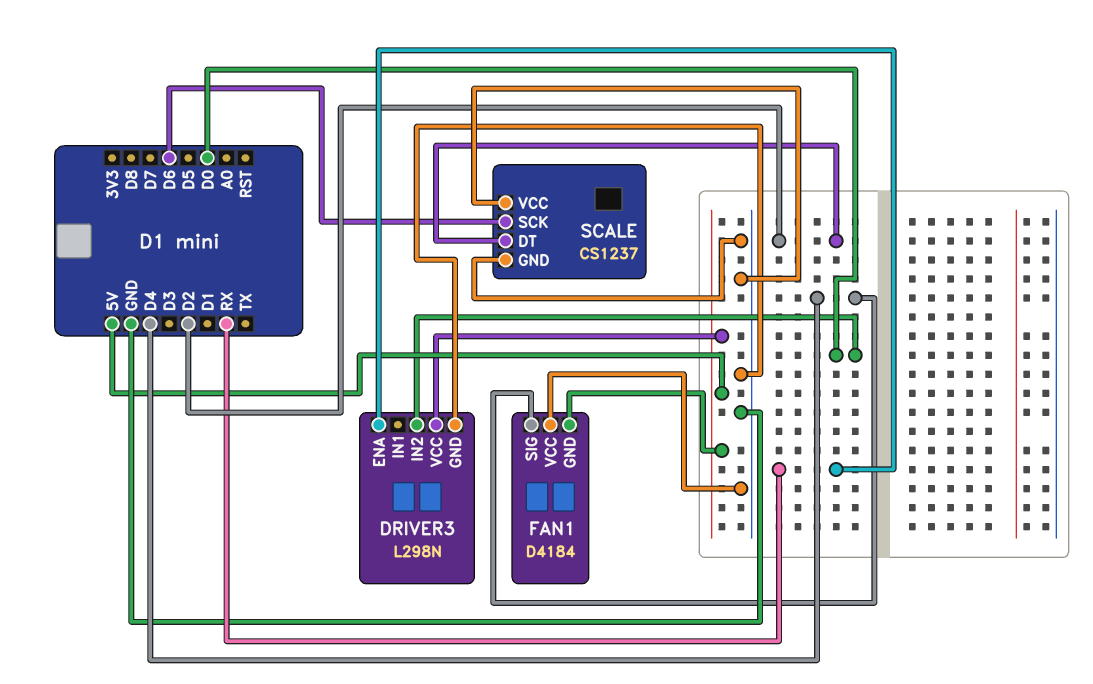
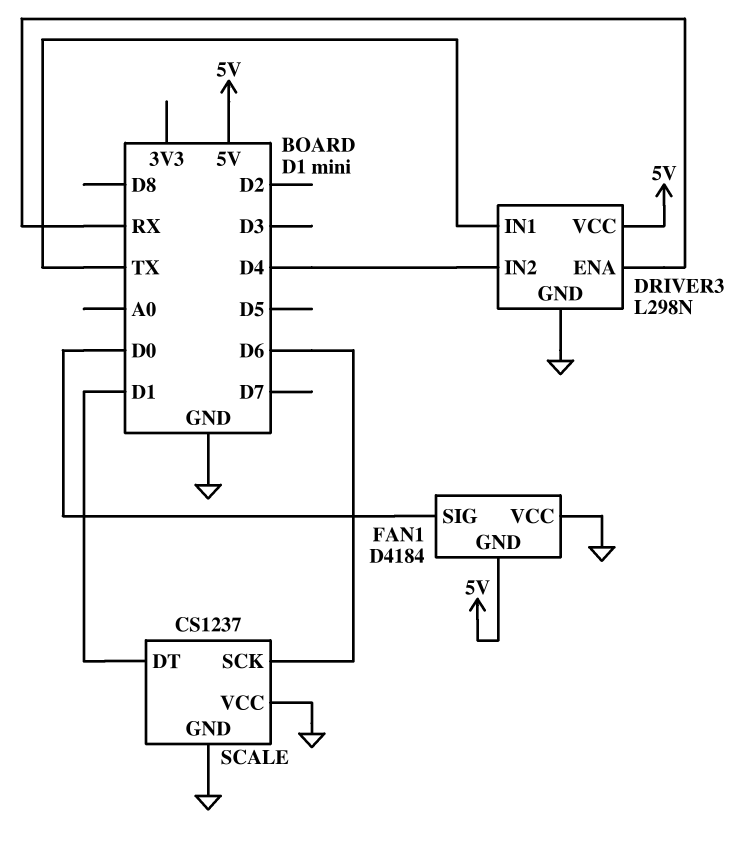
DRIVER3 pin IN1: none -> TX
DRIVER3 pin IN2: D0 -> D4
FAN1 pin SIG: D4 -> D0
SCALE pin DT: D2 -> D1

